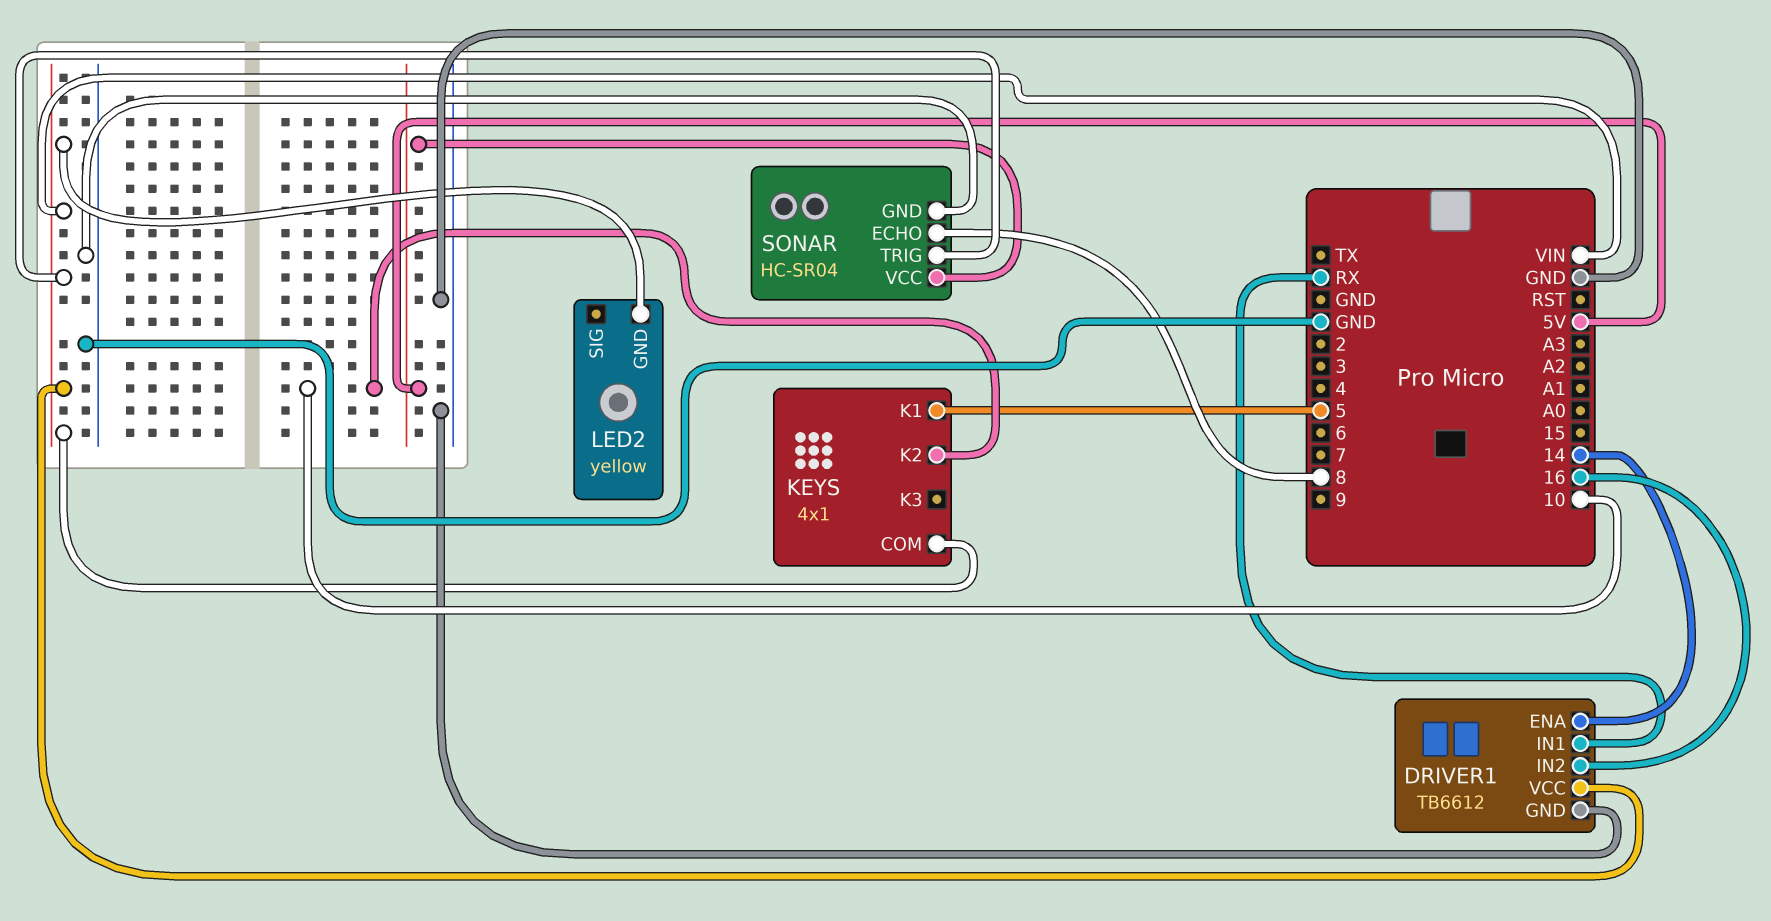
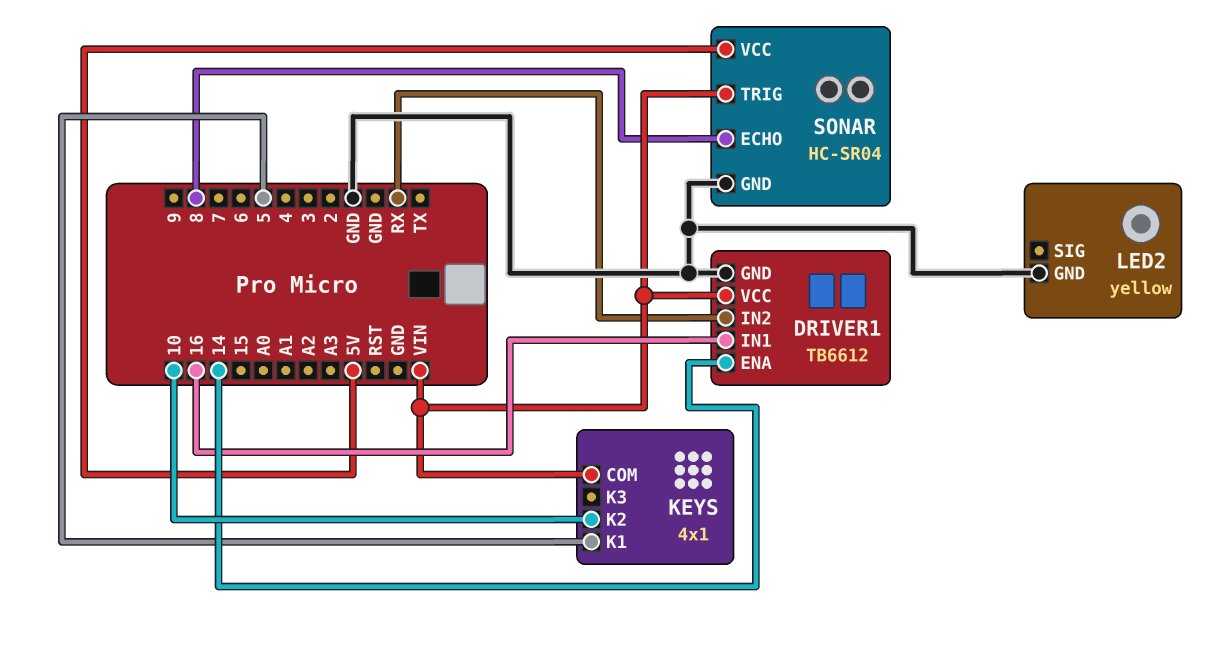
DRIVER1 pin IN1: RX -> 16
DRIVER1 pin IN2: 16 -> RX
LED2 pin GND: VIN -> GND

